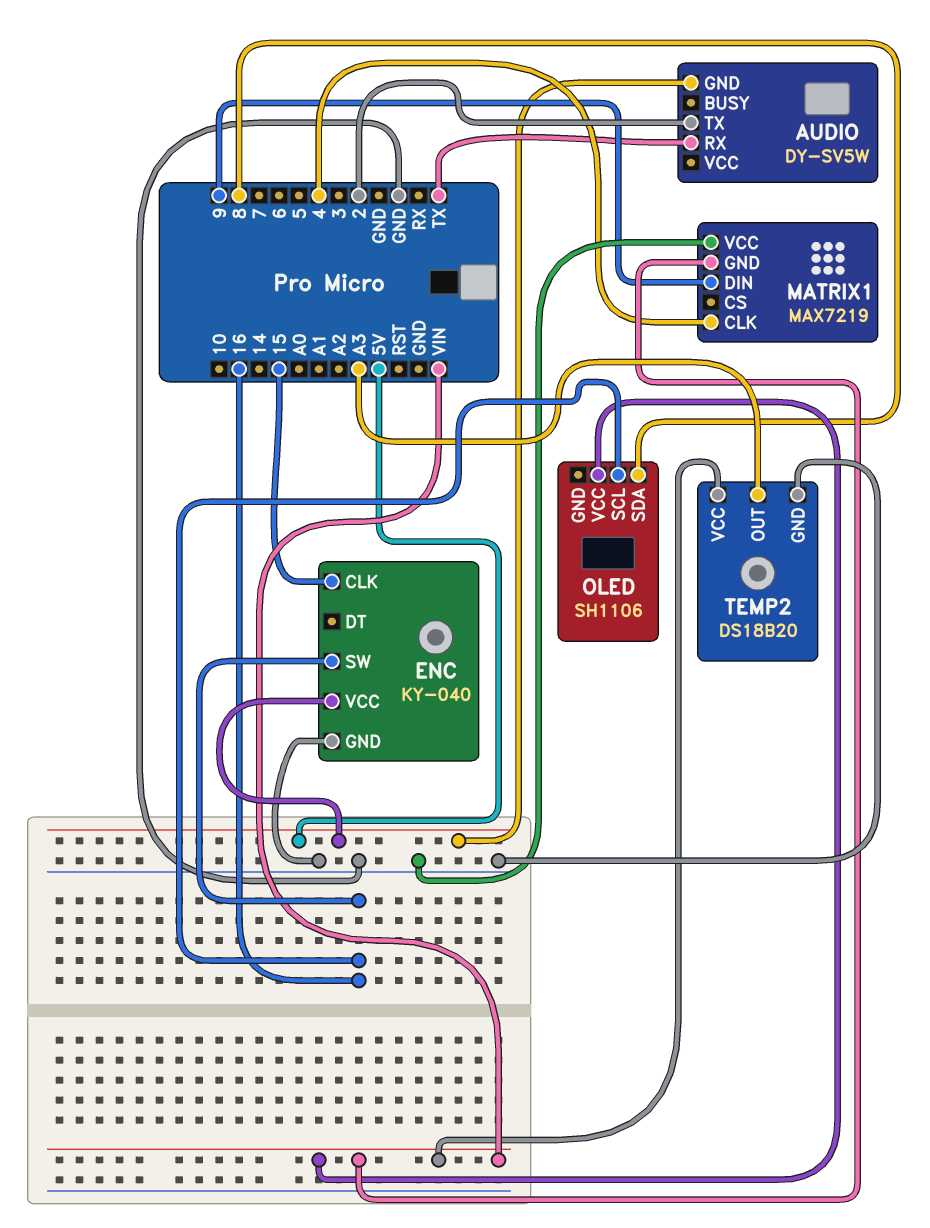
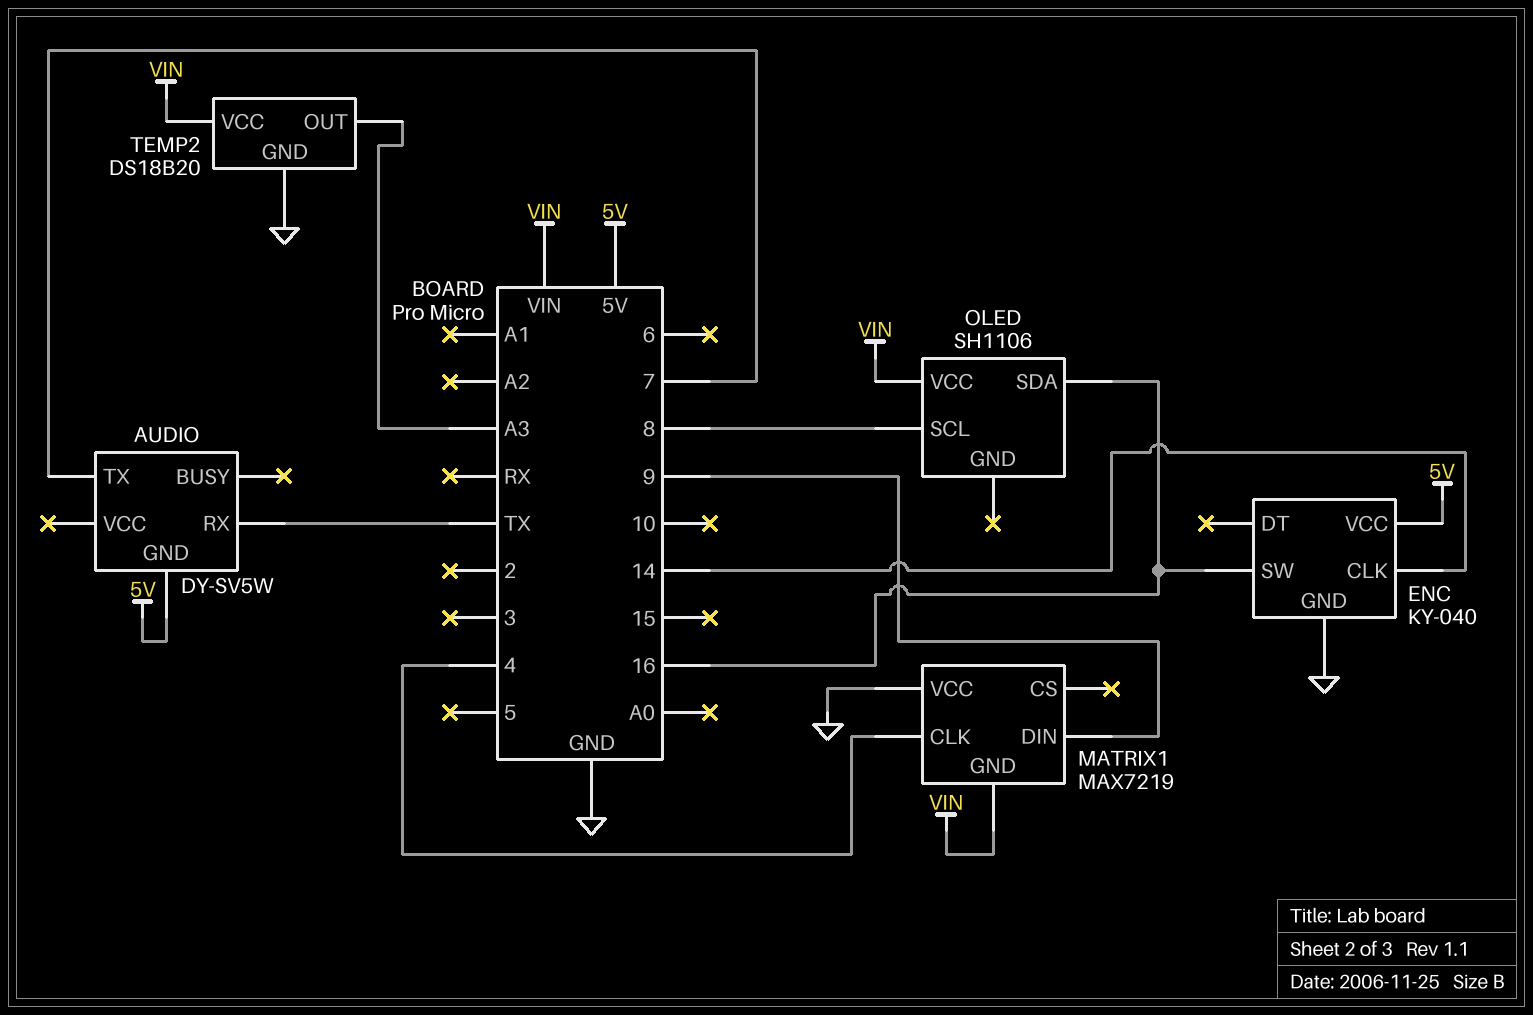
AUDIO pin TX: 2 -> 7
ENC pin CLK: 15 -> 14
OLED pin SCL: 16 -> 8
OLED pin SDA: 8 -> 16

